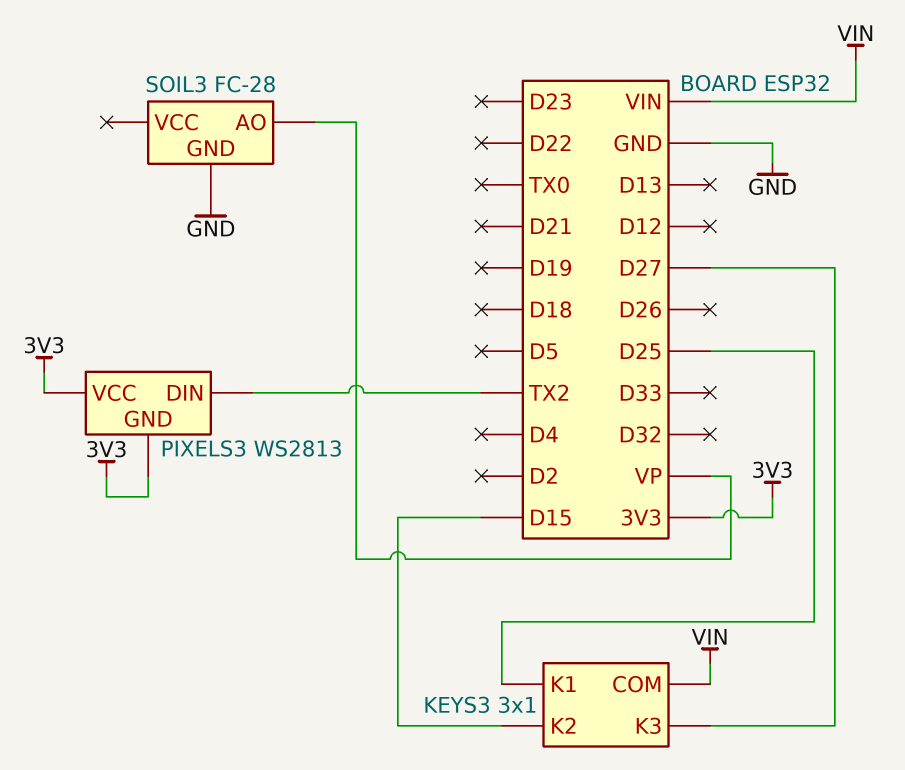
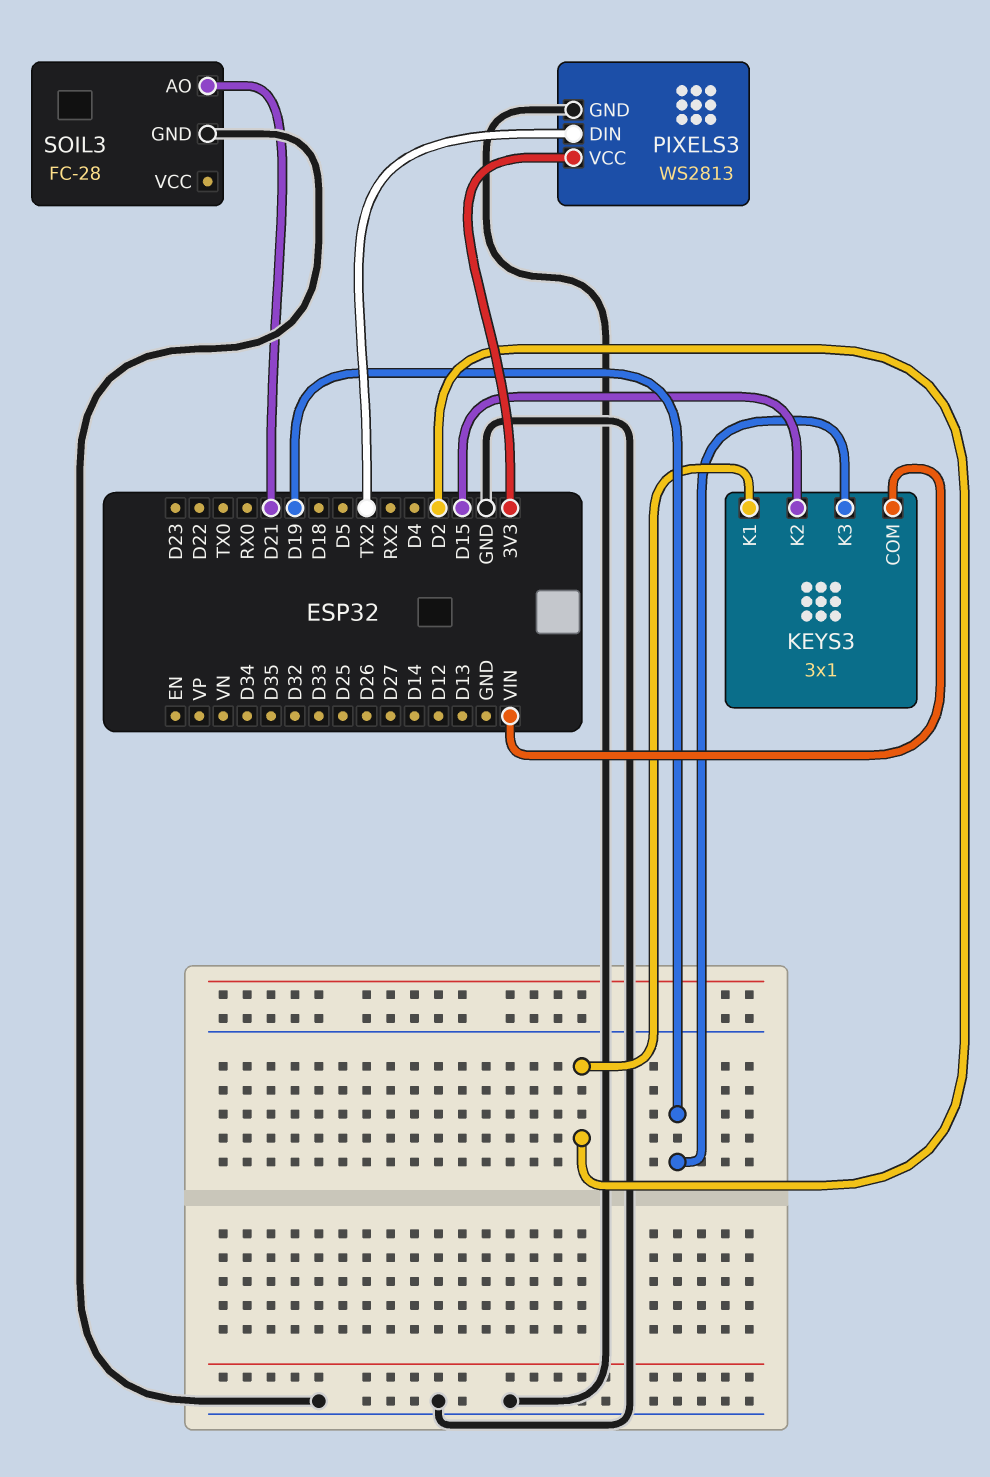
KEYS3 pin K1: D25 -> D2
KEYS3 pin K3: D27 -> D19
PIXELS3 pin GND: 3V3 -> GND
SOIL3 pin AO: VP -> D21

